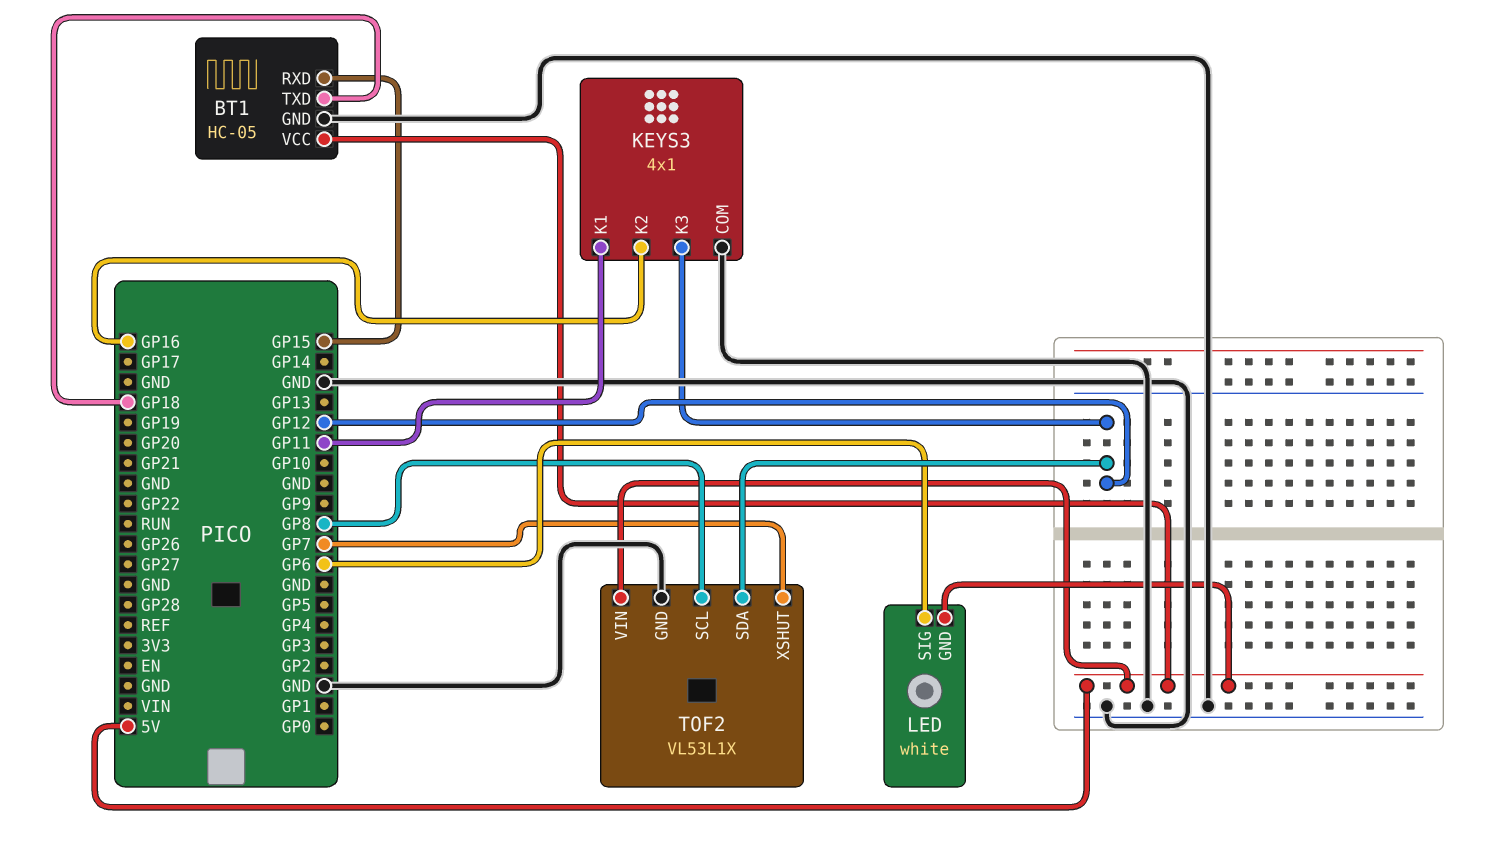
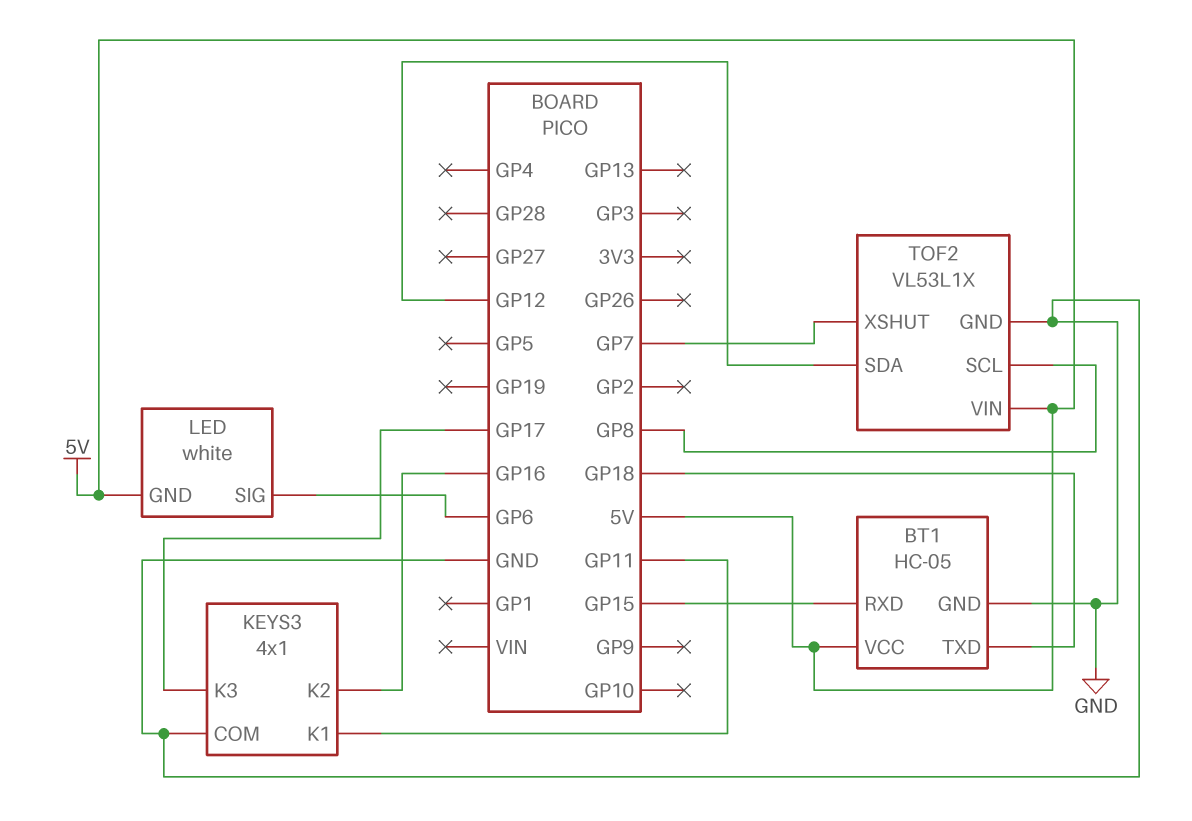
KEYS3 pin K3: GP12 -> GP17

